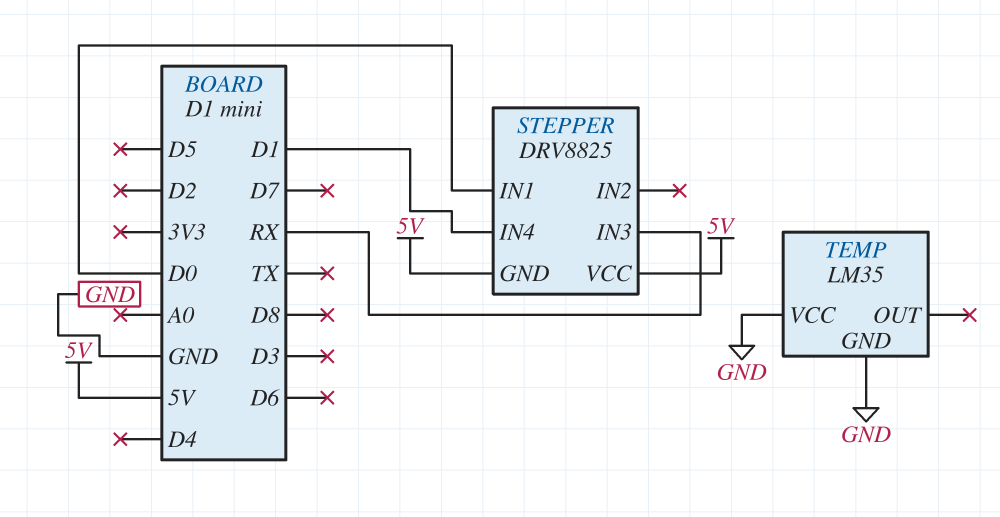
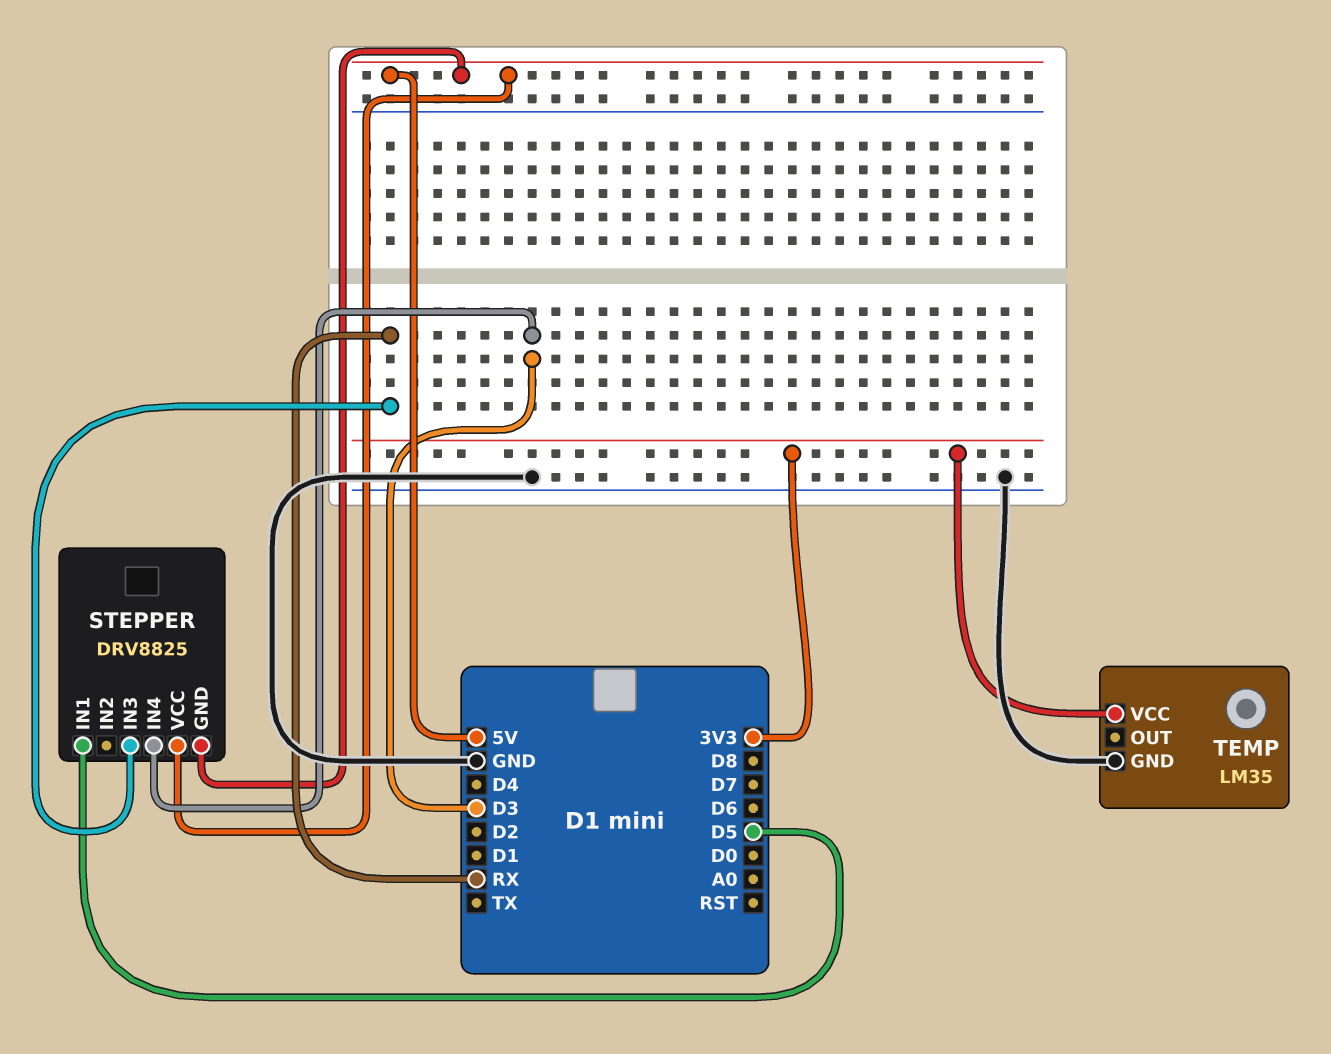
STEPPER pin IN1: D0 -> D5
STEPPER pin IN4: D1 -> D3
TEMP pin VCC: GND -> 3V3

